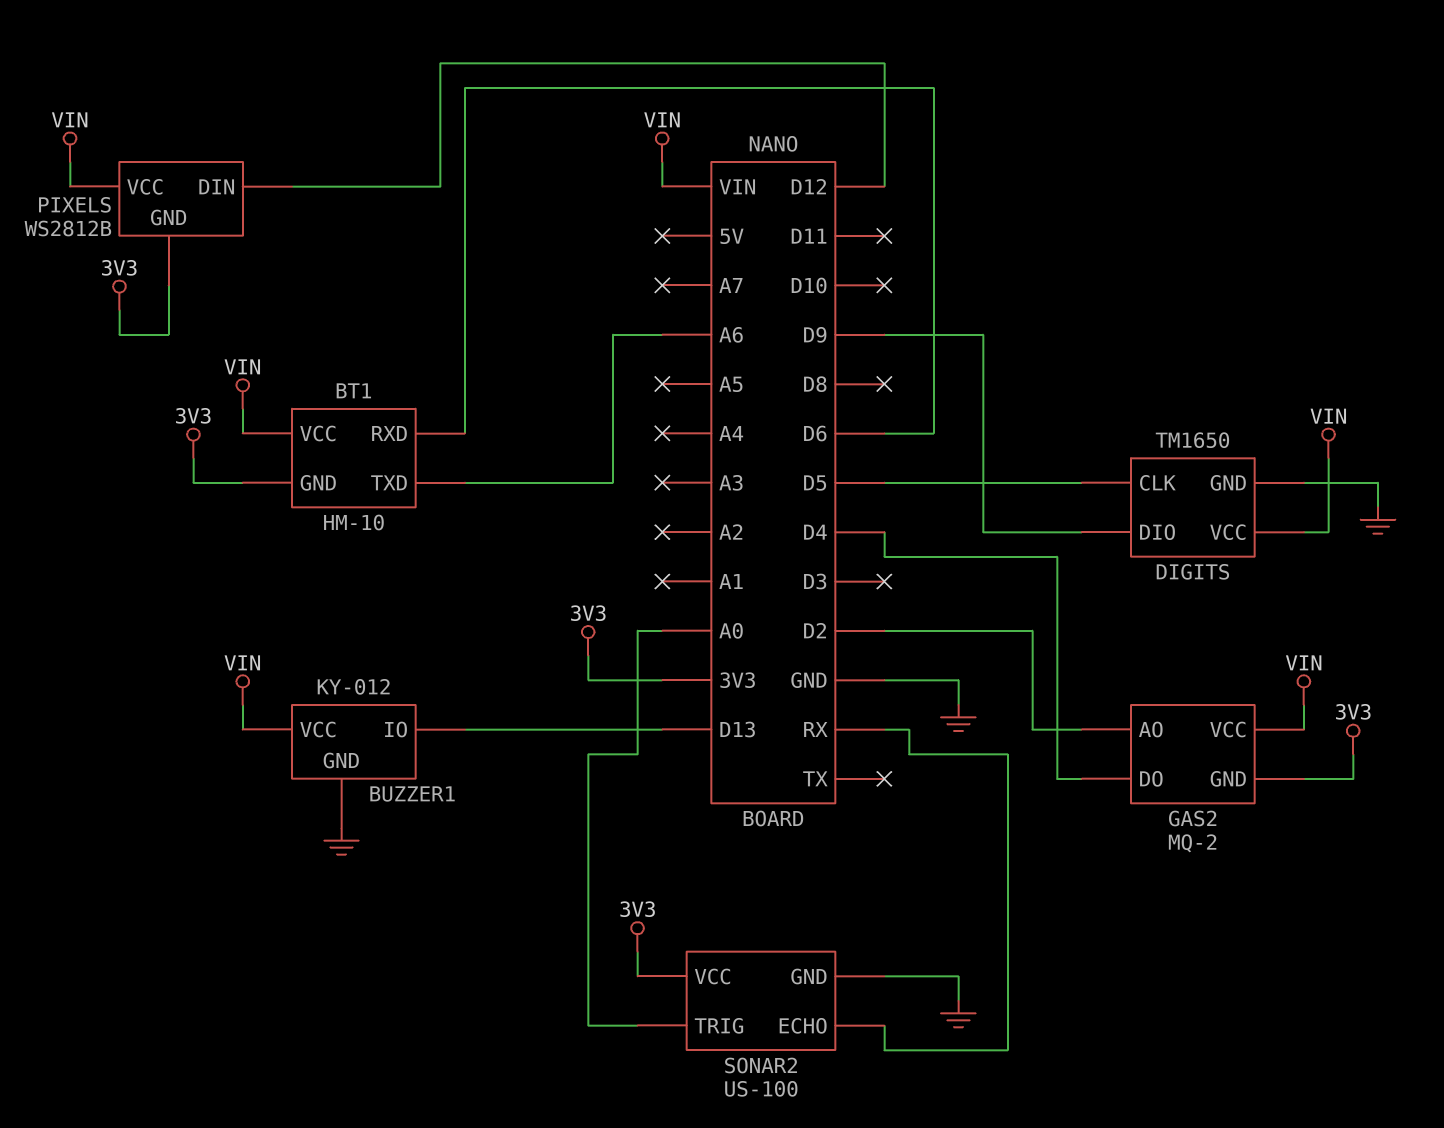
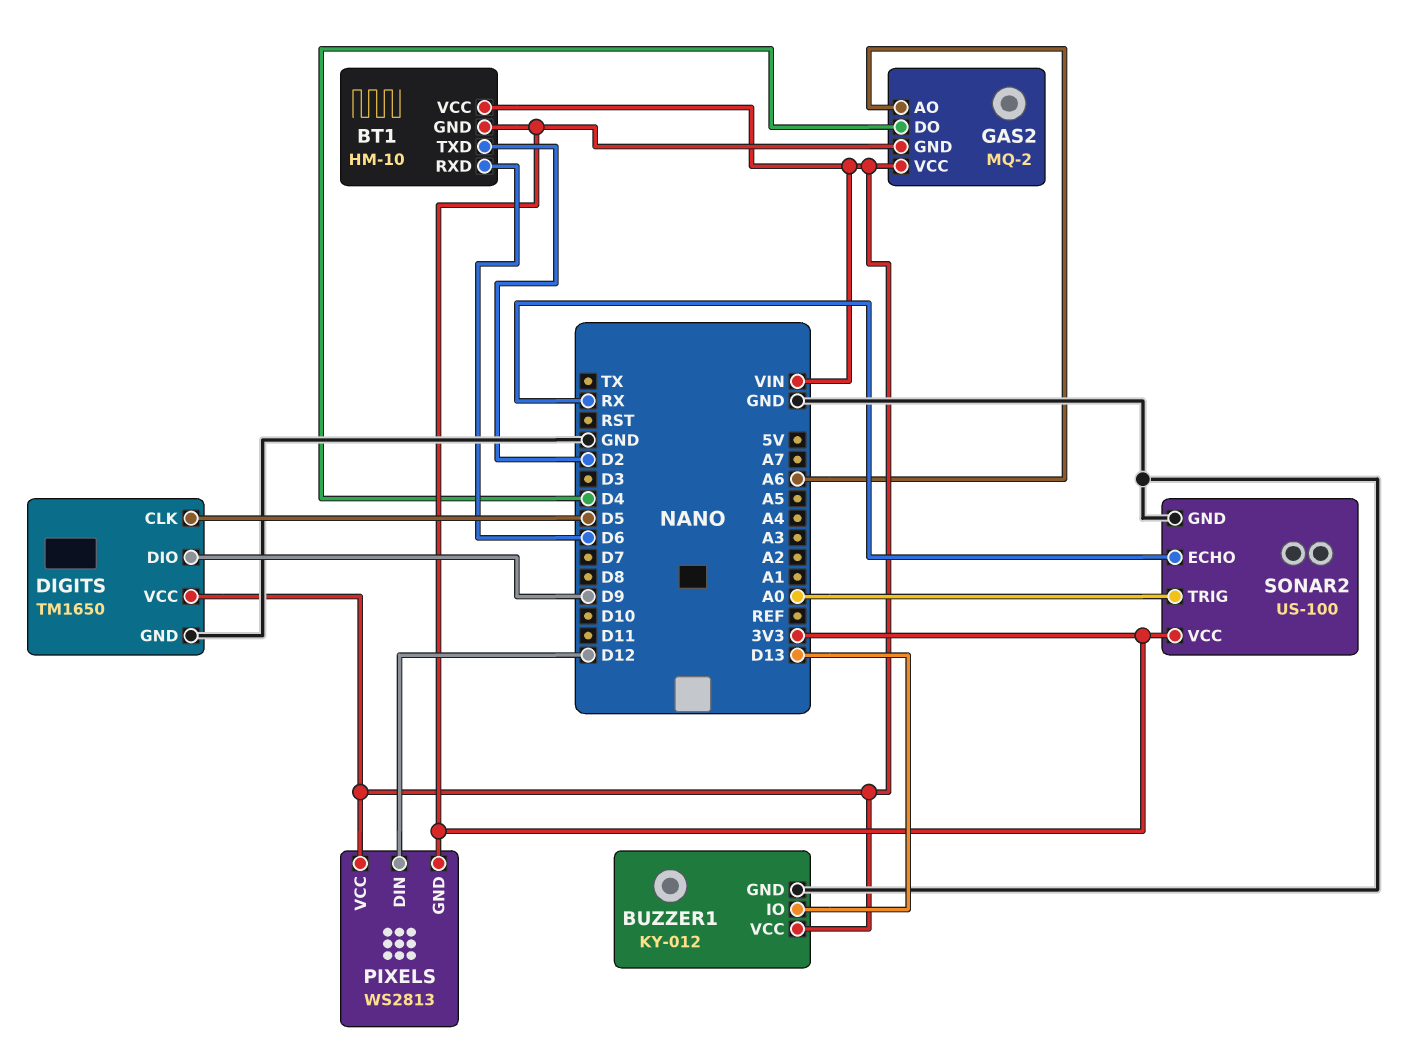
BT1 pin TXD: A6 -> D2
GAS2 pin AO: D2 -> A6
PIXELS: WS2812B -> WS2813

